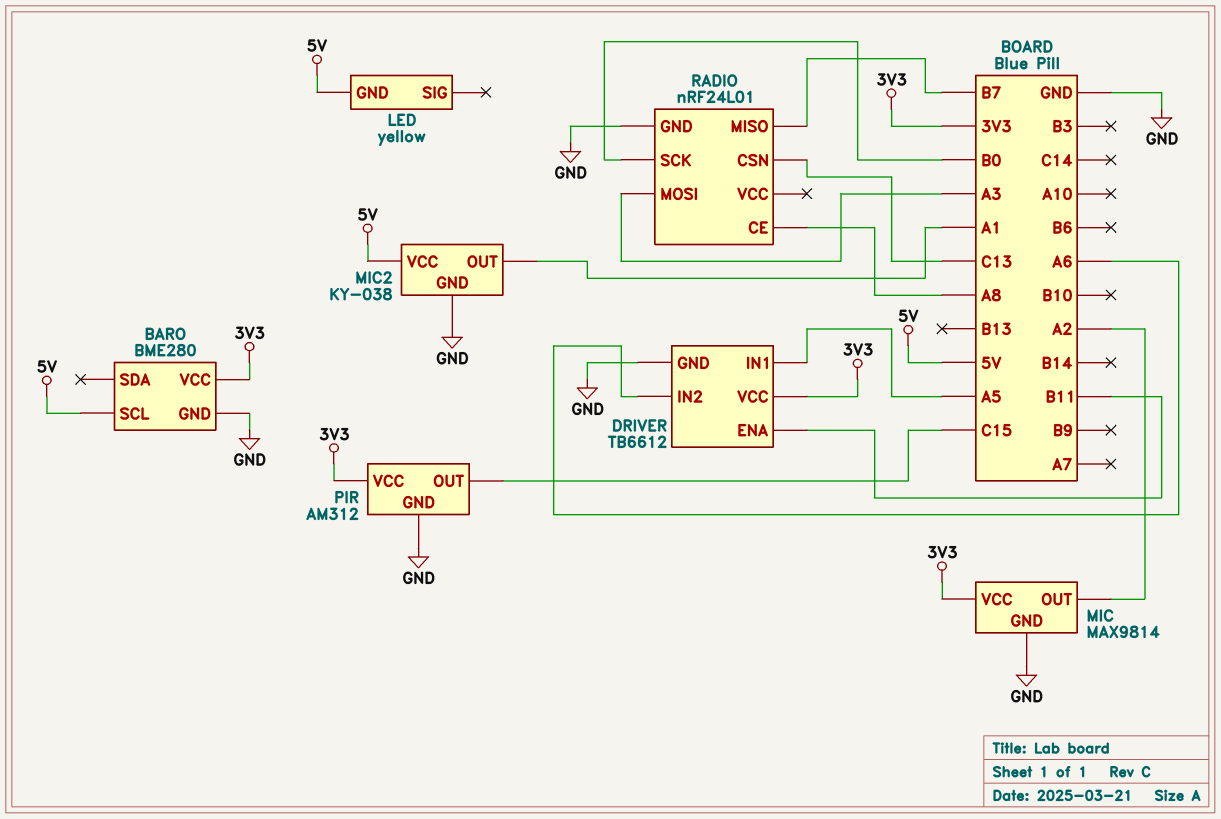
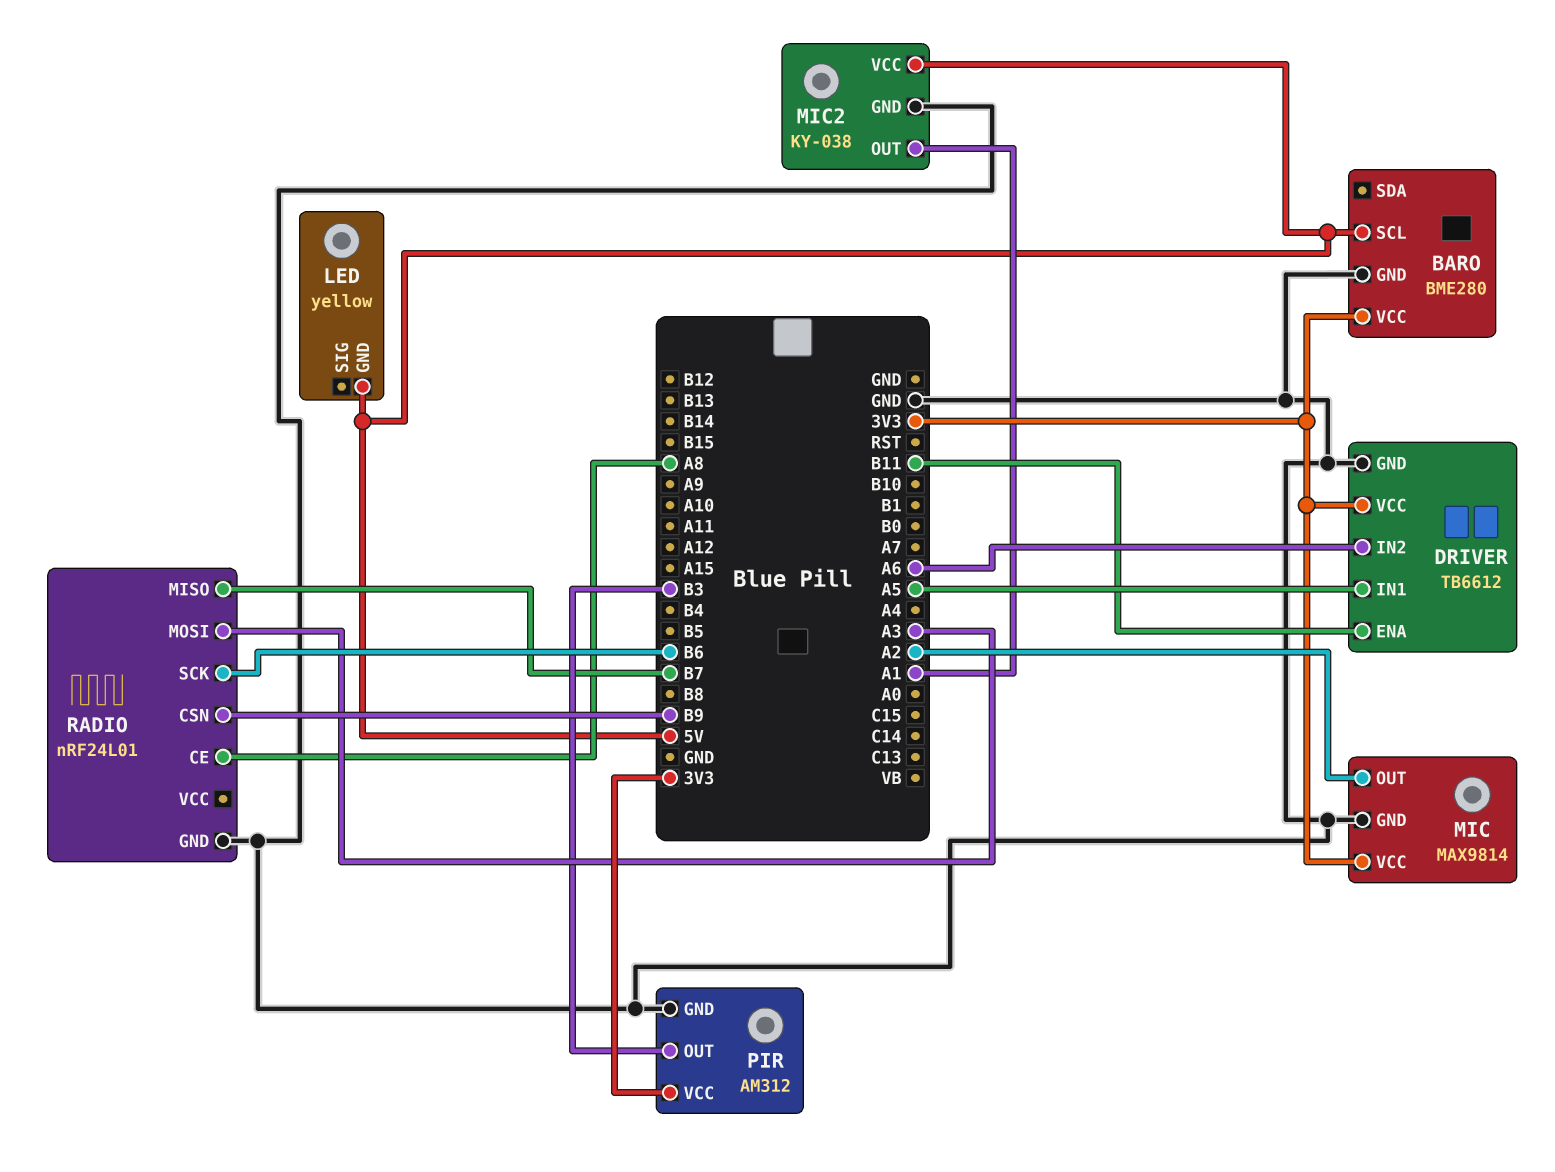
PIR pin OUT: C15 -> B3
RADIO pin CSN: C13 -> B9
RADIO pin SCK: B0 -> B6

